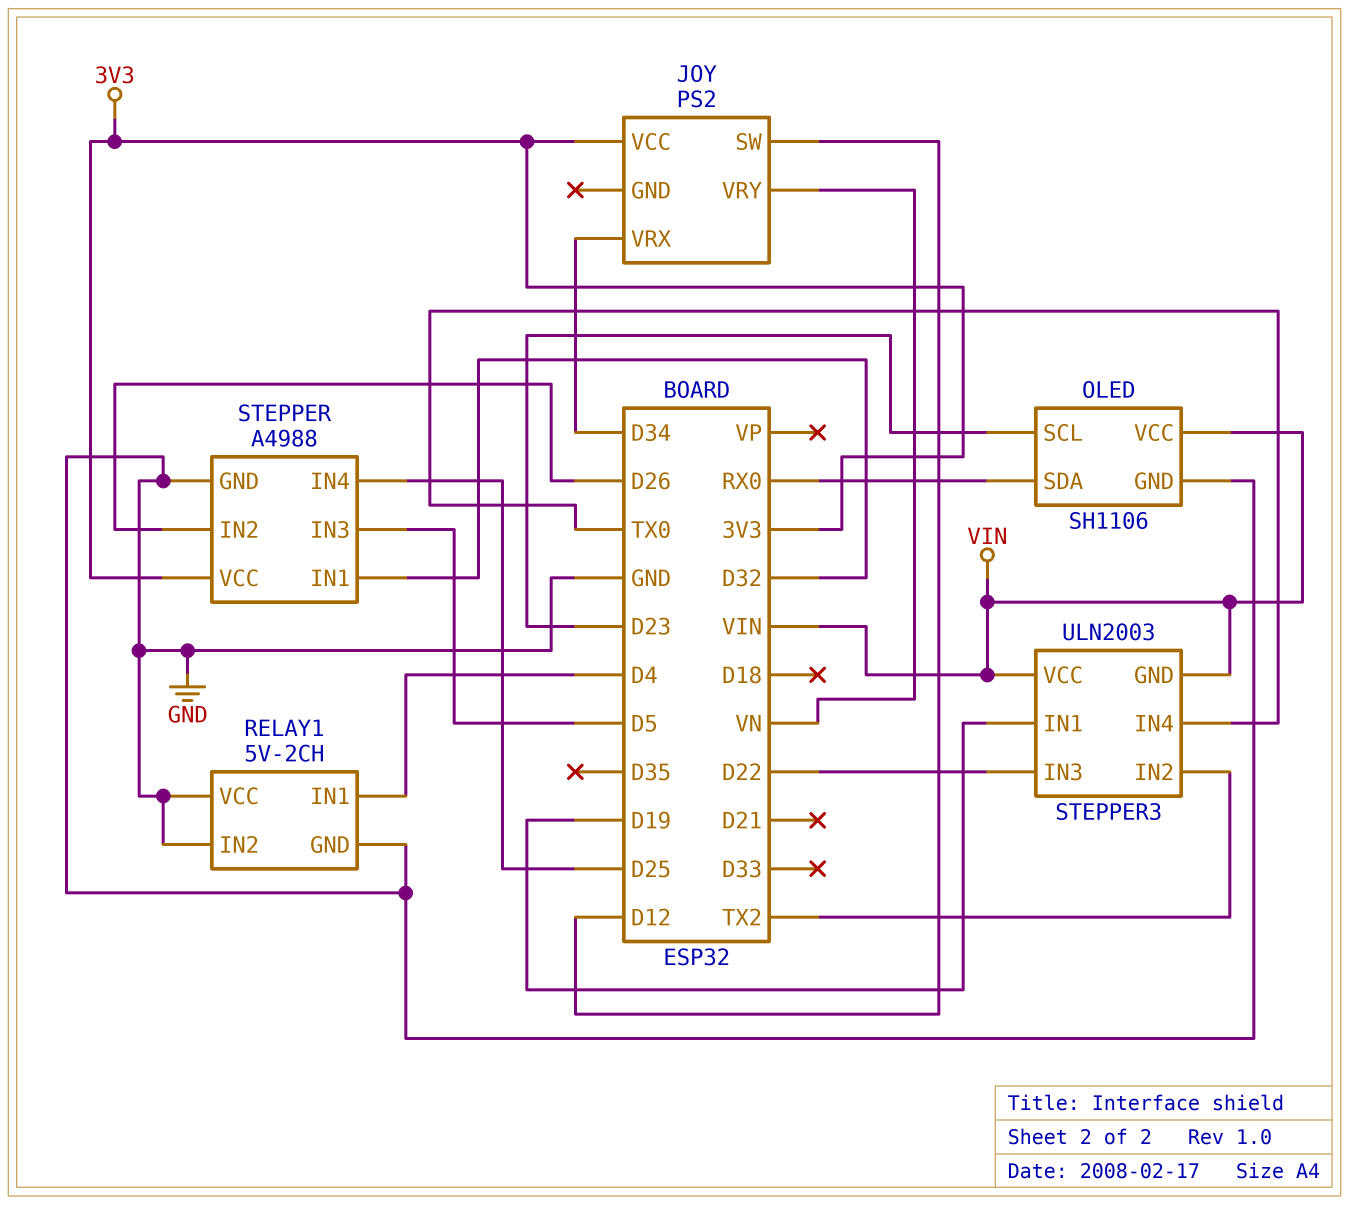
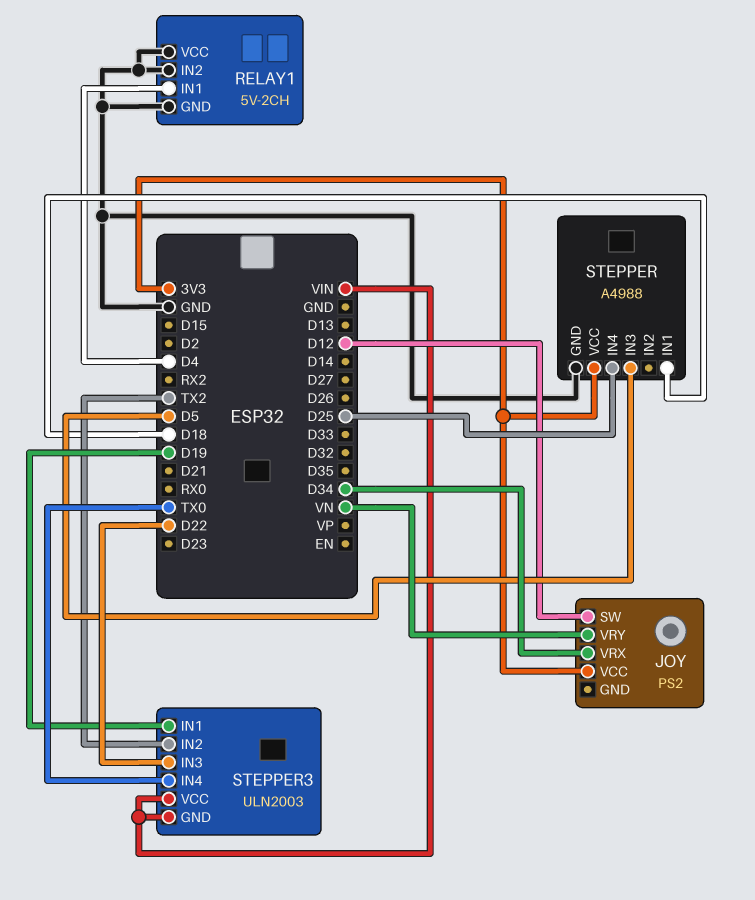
OLED: SH1106 -> none
OLED pin GND: GND -> none
OLED pin SCL: D23 -> none
OLED pin SDA: RX0 -> none
OLED pin VCC: VIN -> none
STEPPER pin IN1: D32 -> D18
STEPPER pin IN2: D26 -> none

